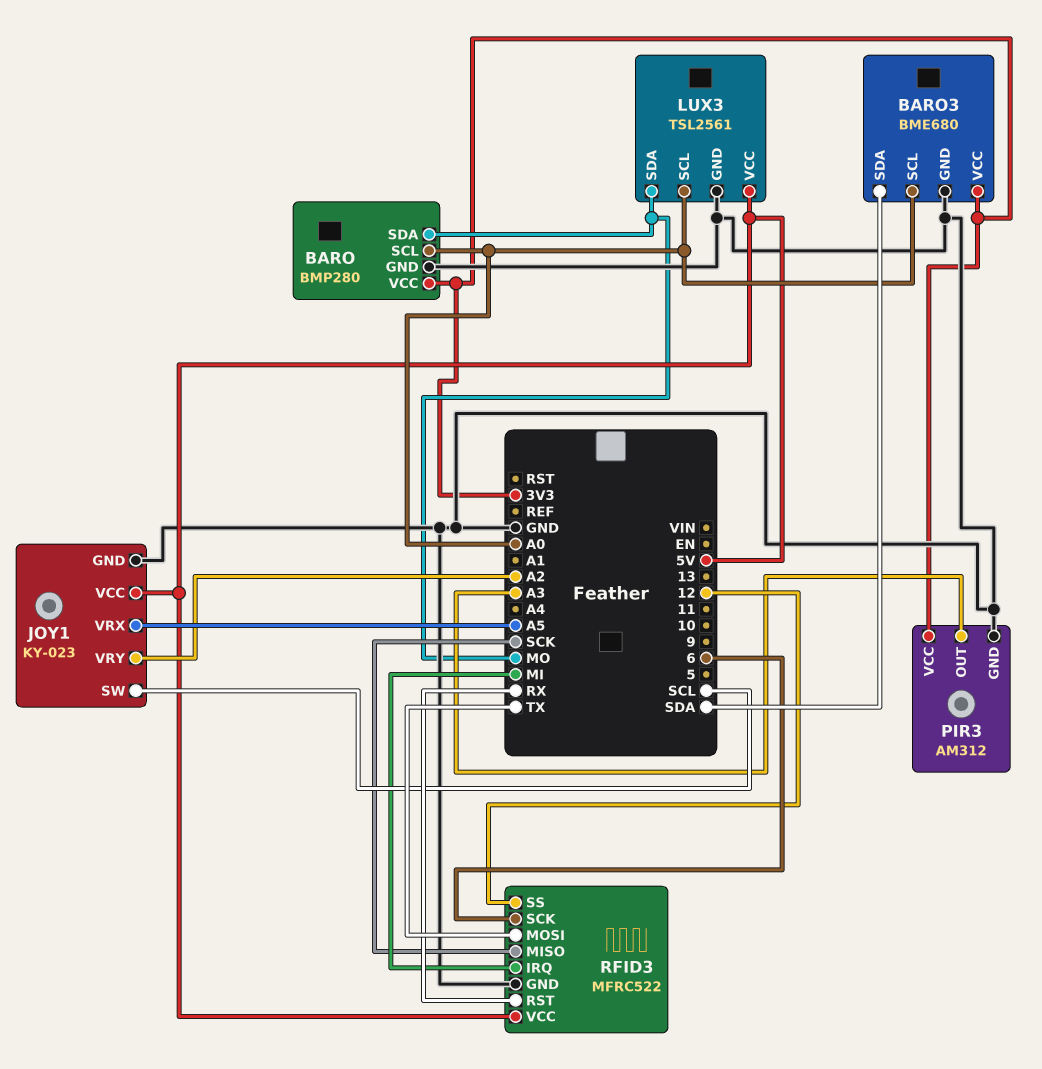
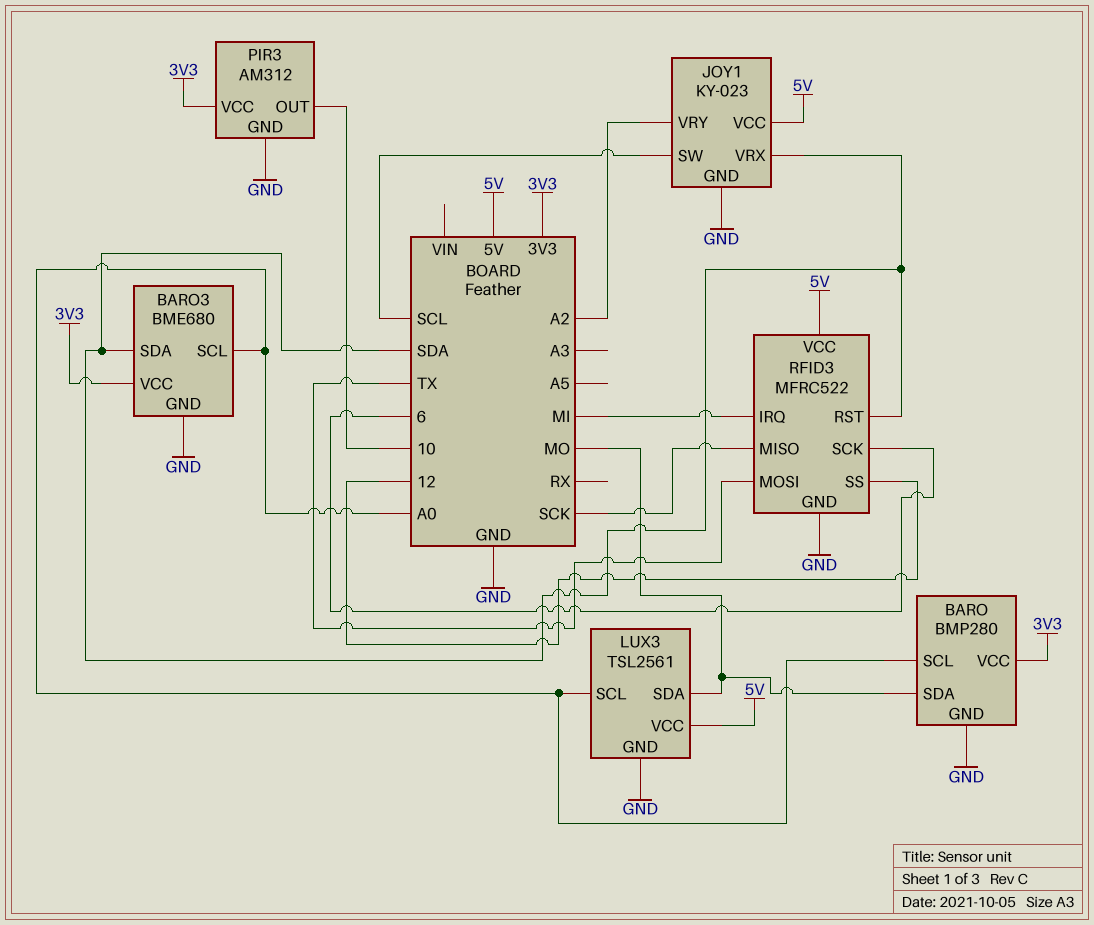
JOY1 pin VRX: A5 -> SDA
PIR3 pin OUT: A3 -> 10
RFID3 pin RST: RX -> SDA

